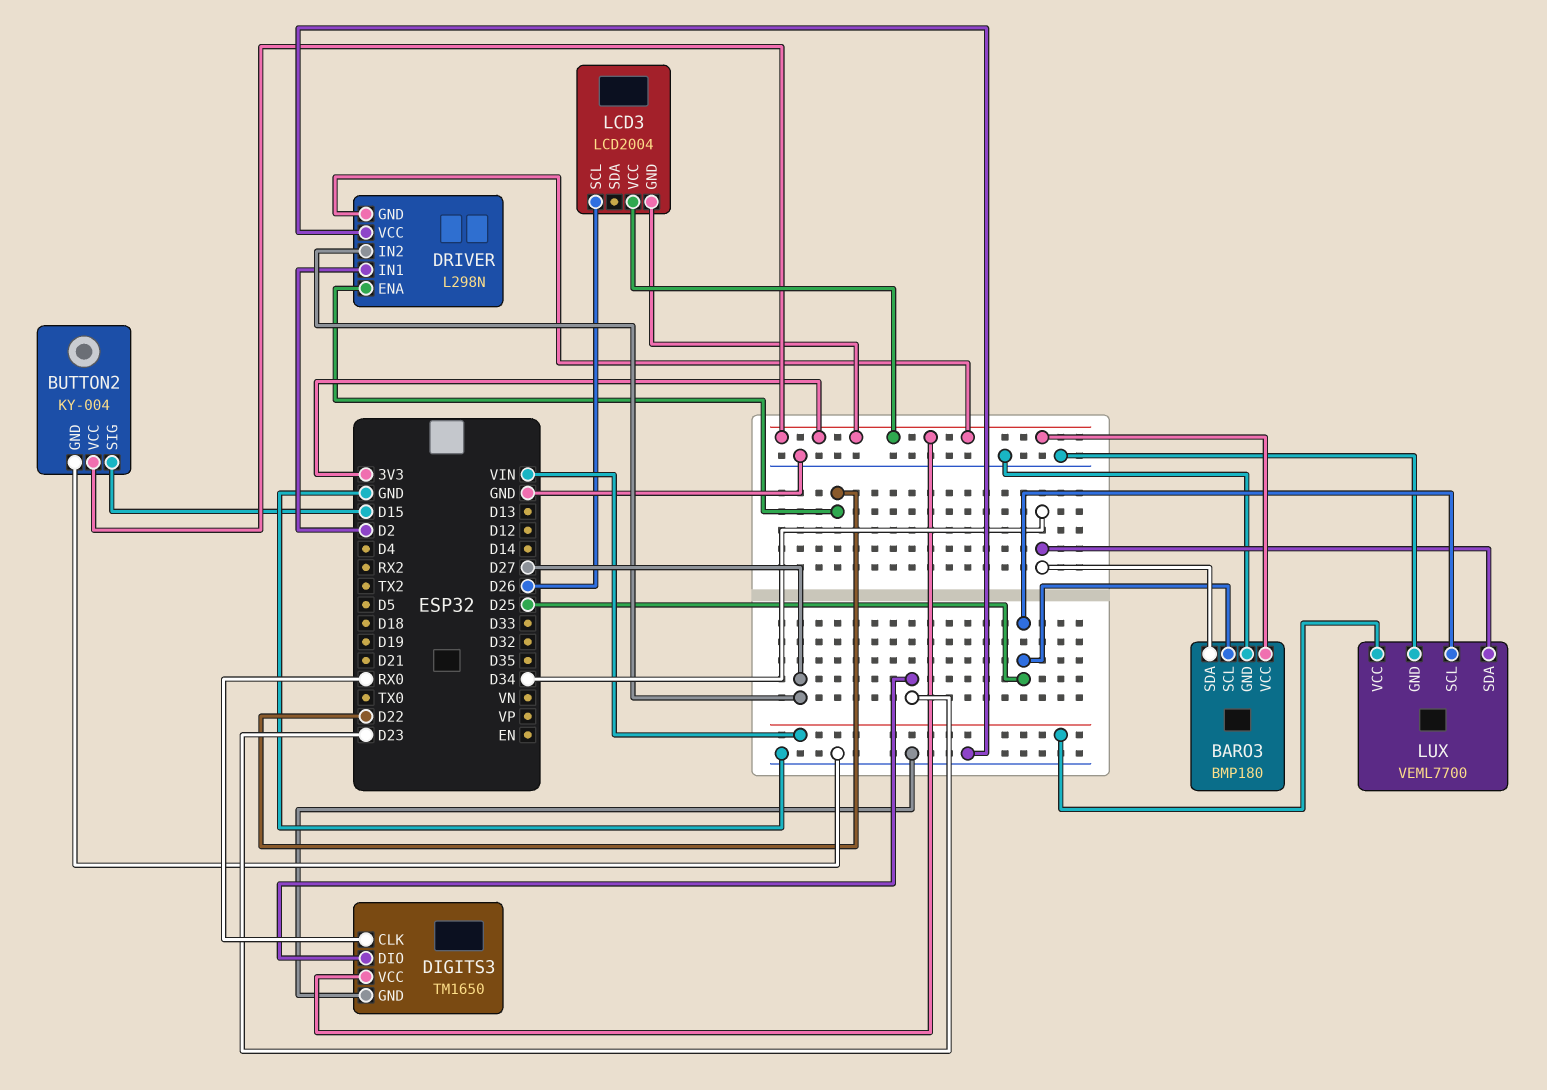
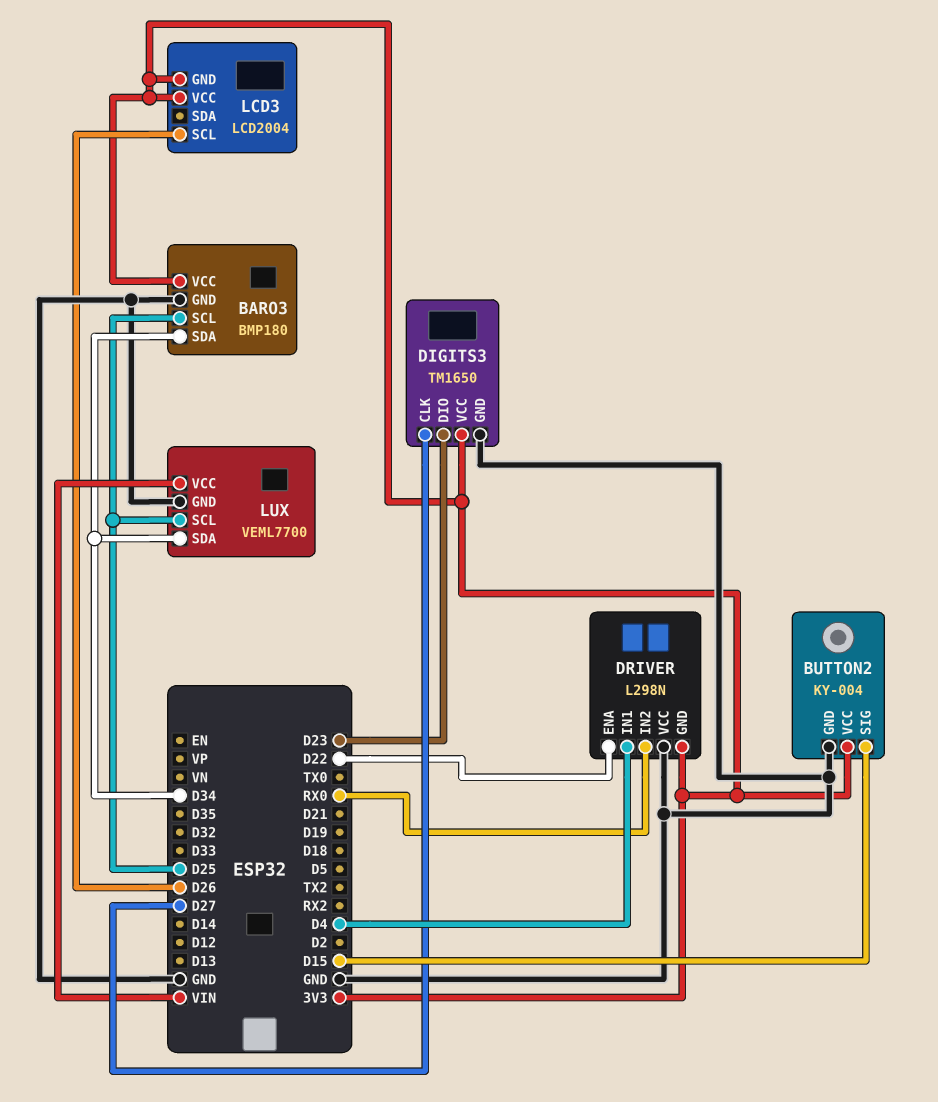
DIGITS3 pin CLK: RX0 -> D27
DRIVER pin IN1: D2 -> D4
DRIVER pin IN2: D27 -> RX0

